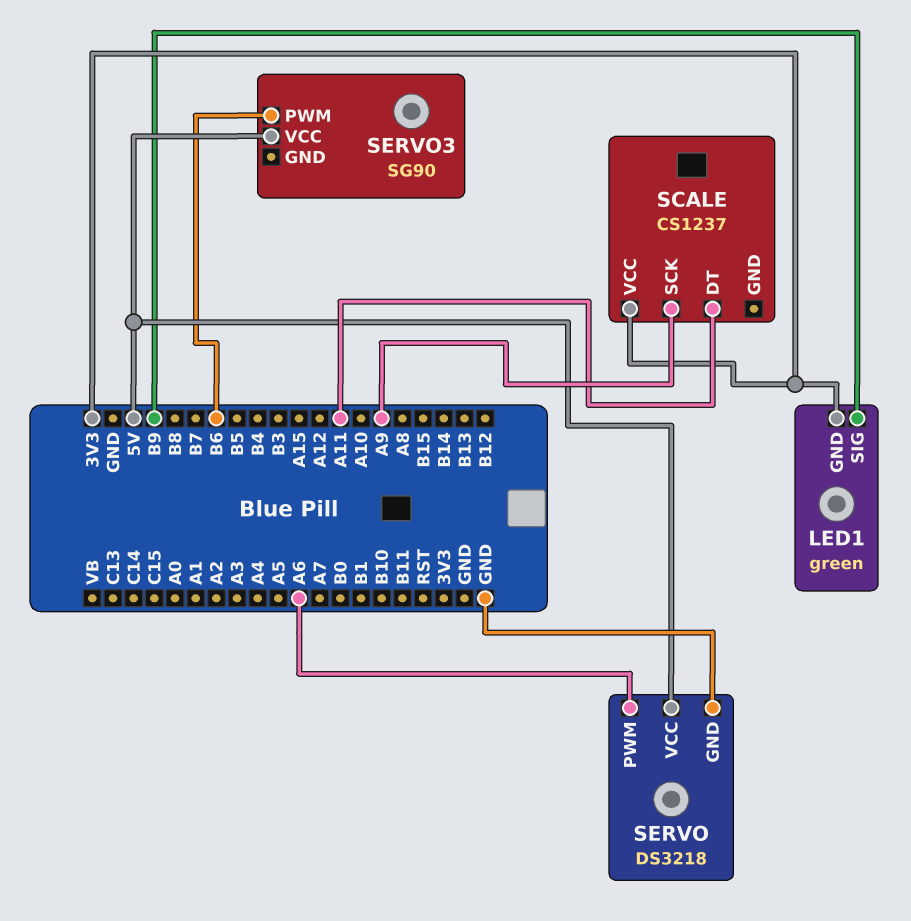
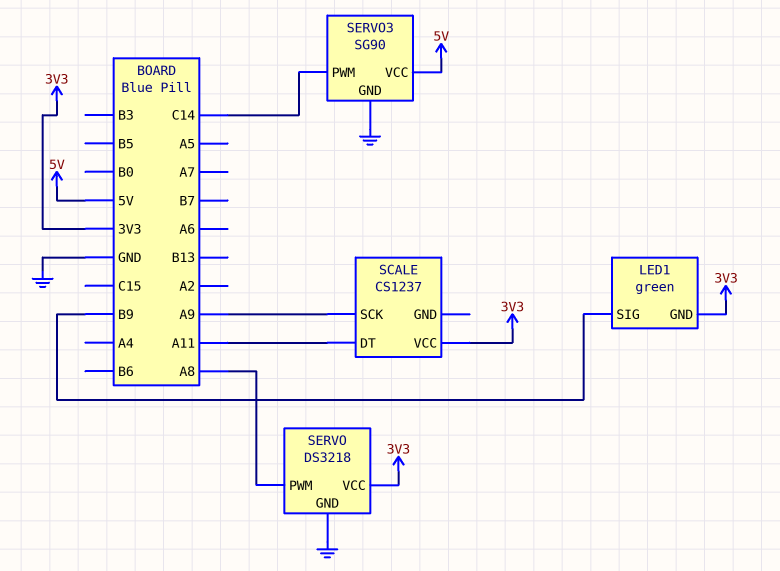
SERVO pin PWM: A6 -> A8
SERVO pin VCC: 5V -> 3V3
SERVO3 pin GND: none -> GND
SERVO3 pin PWM: B6 -> C14

